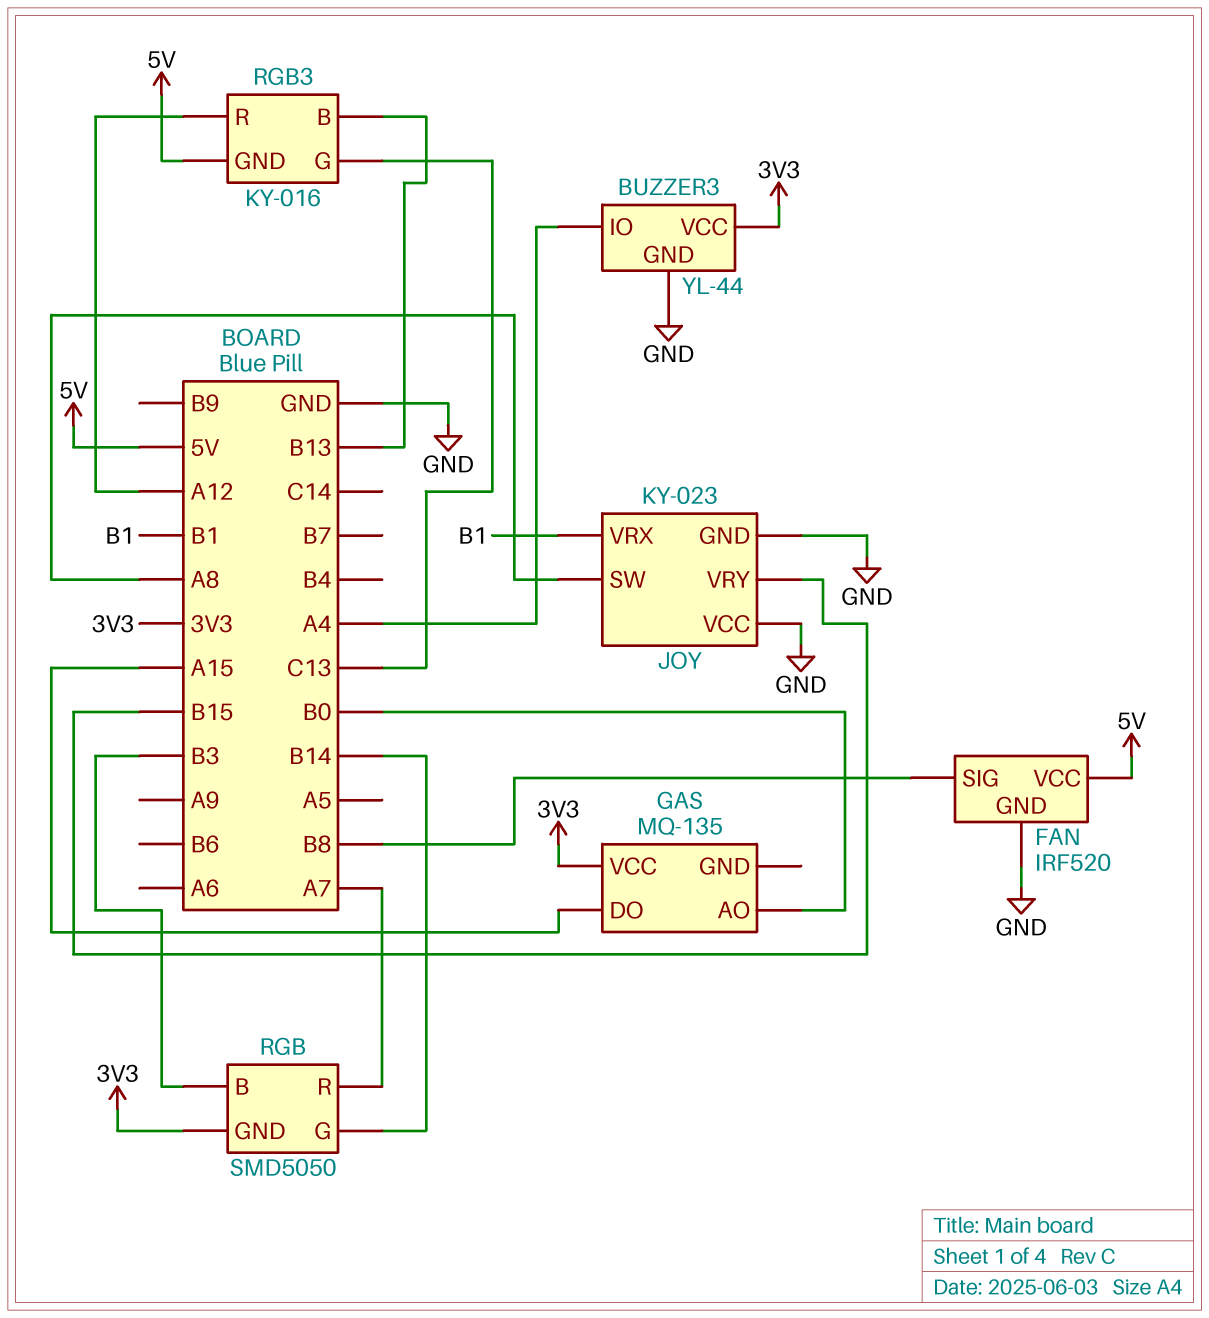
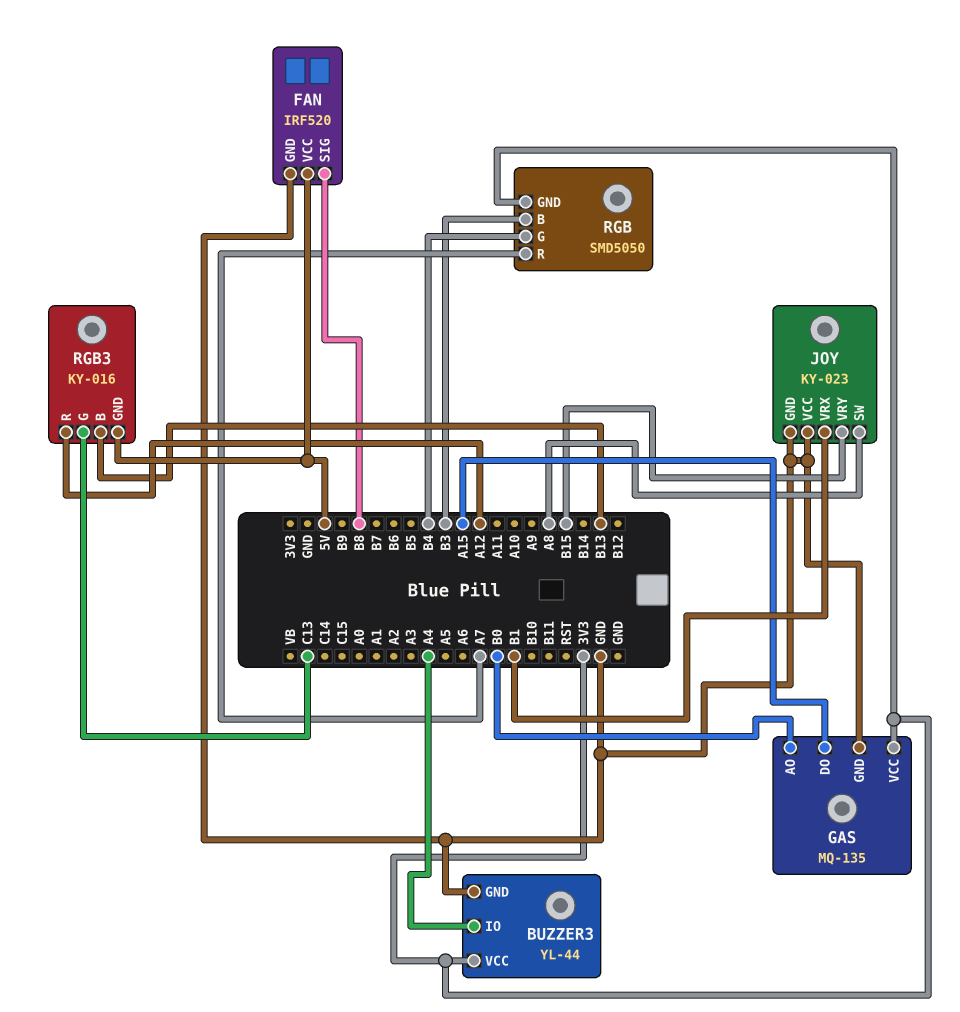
GAS pin GND: none -> GND
RGB pin G: B14 -> B4

